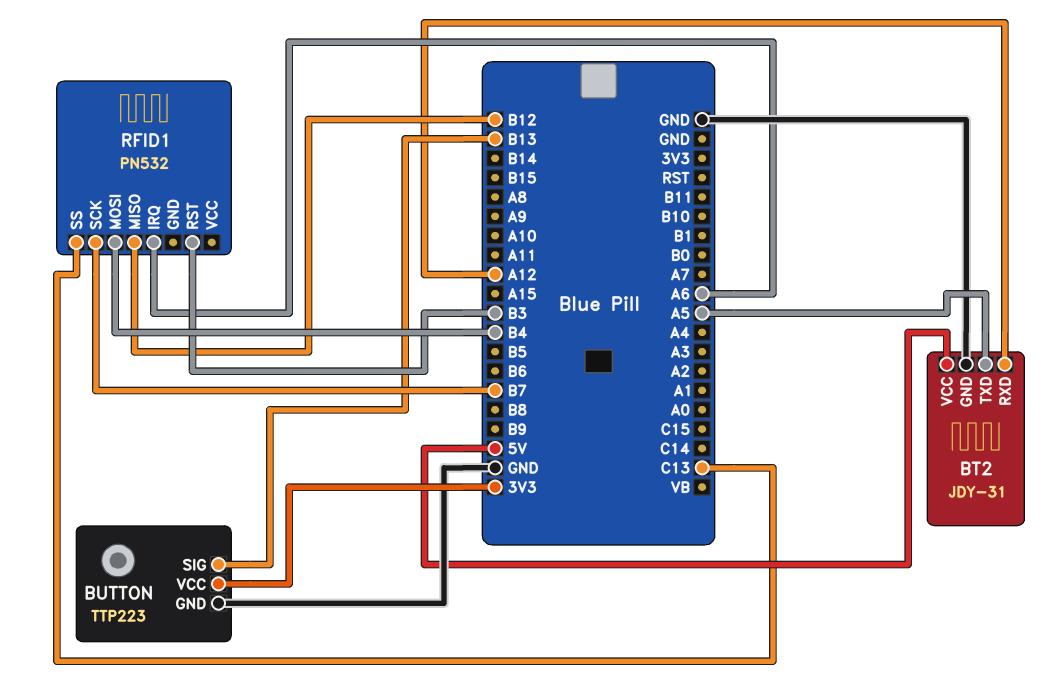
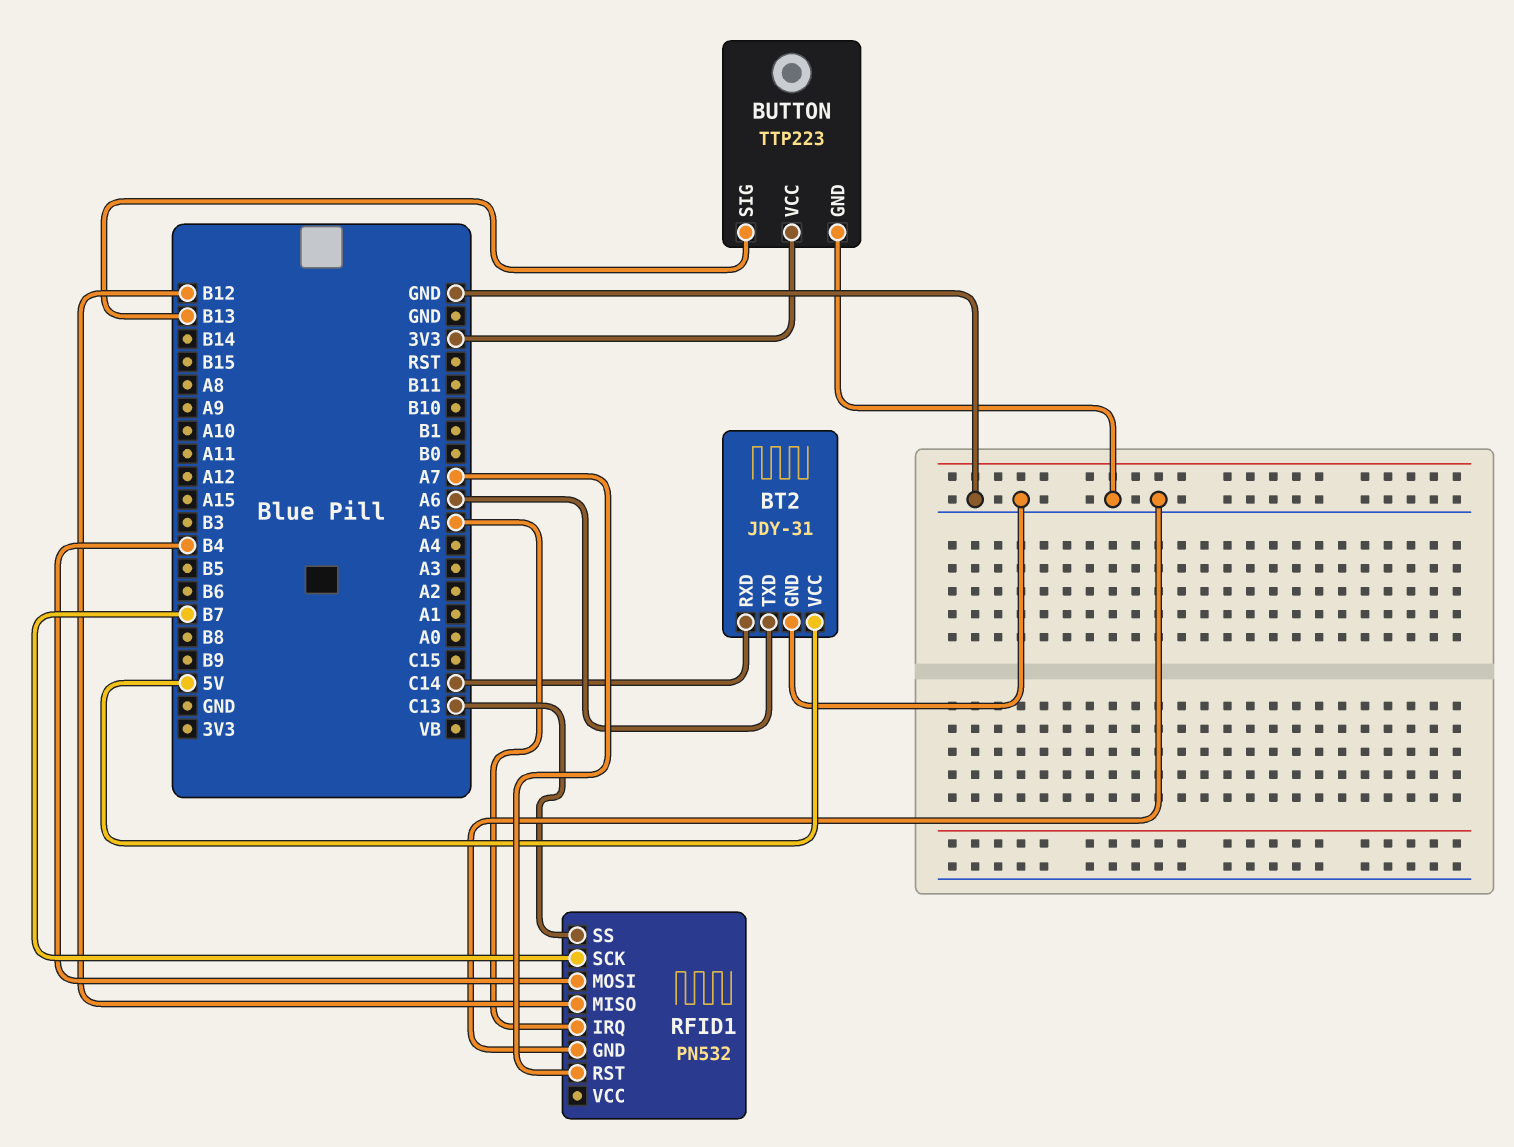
BT2 pin RXD: A12 -> C14
BT2 pin TXD: A5 -> A6
RFID1 pin GND: none -> GND
RFID1 pin IRQ: A6 -> A5
RFID1 pin RST: B3 -> A7

